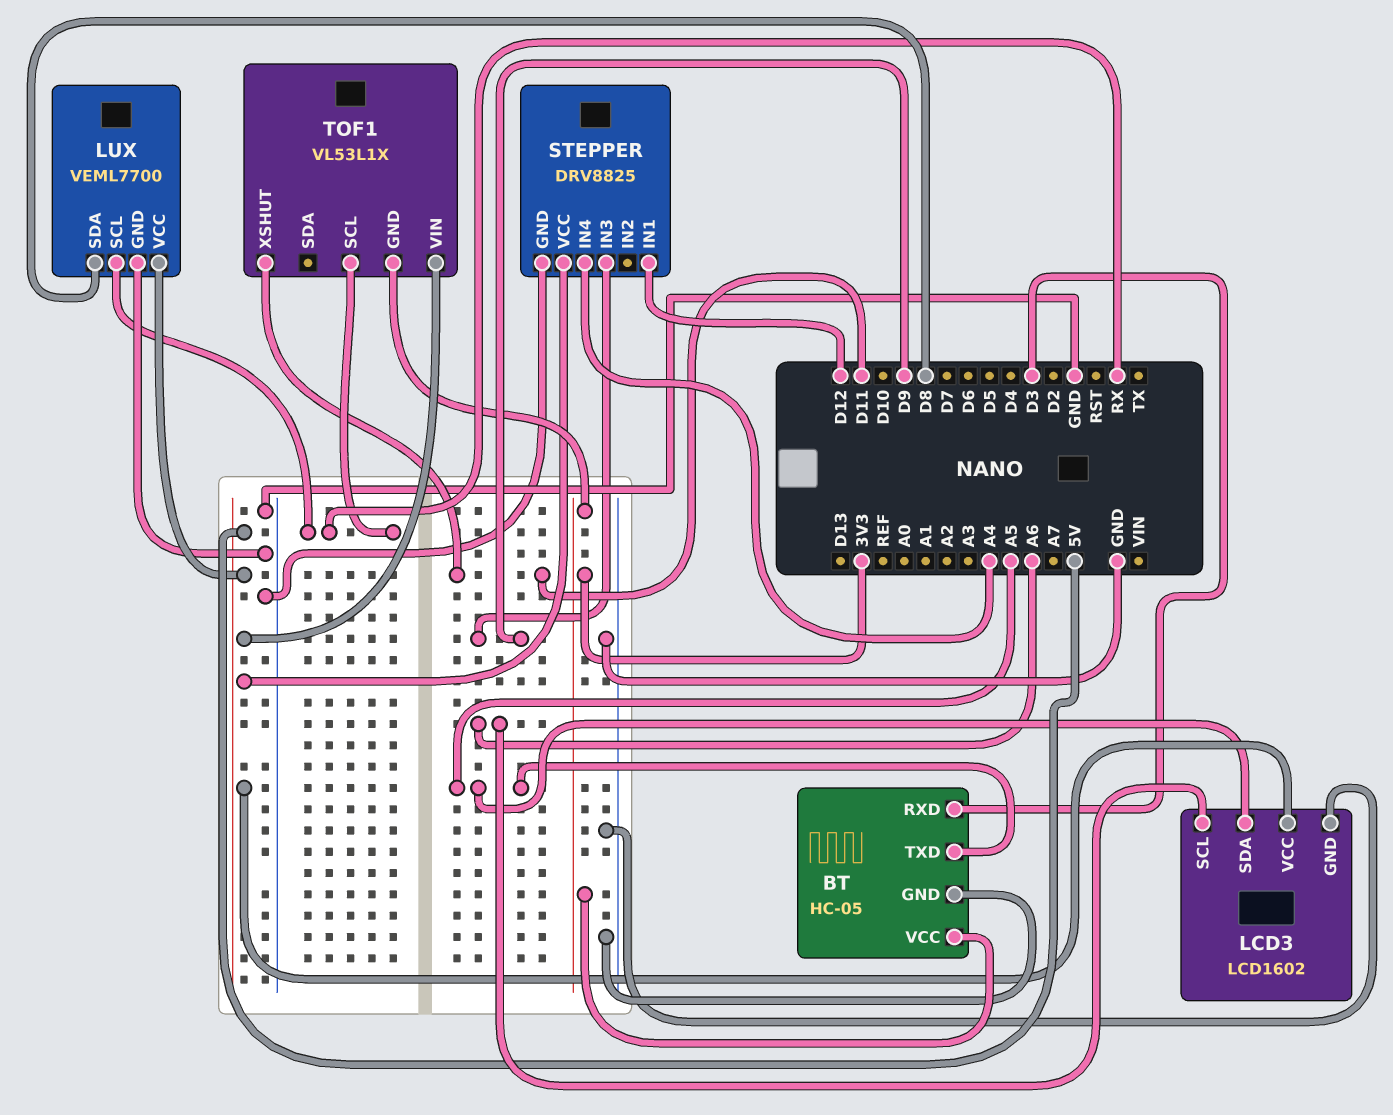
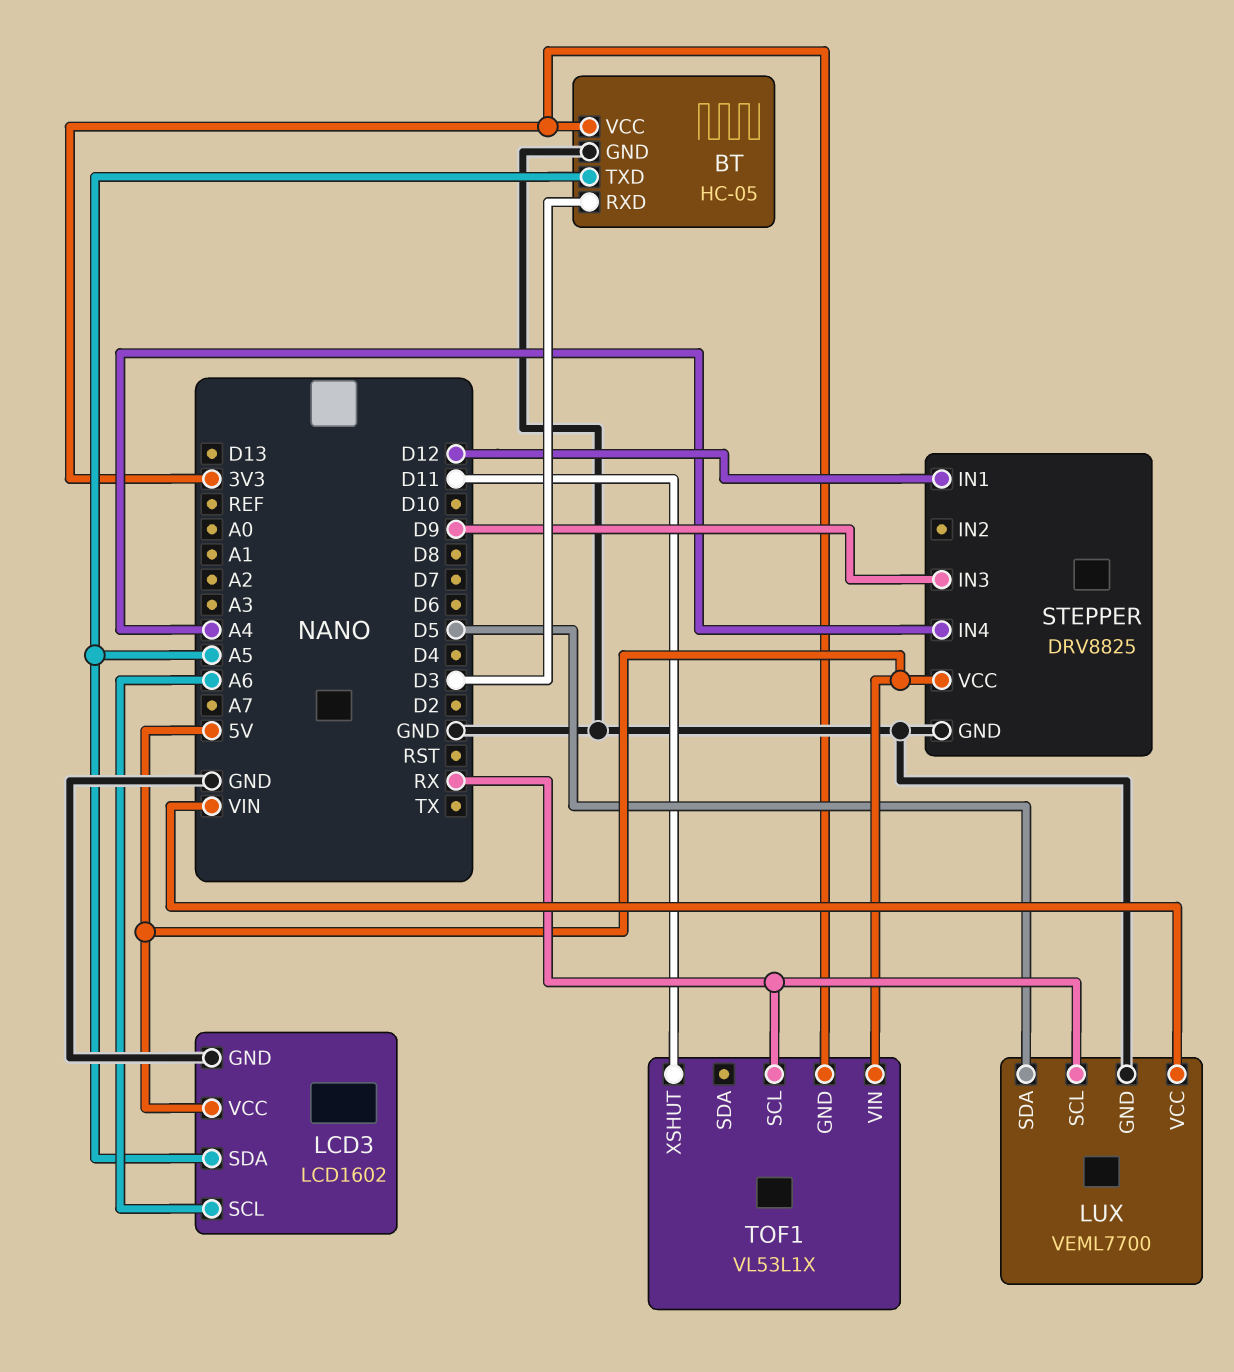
LUX pin SDA: D8 -> D5
LUX pin VCC: 5V -> VIN

